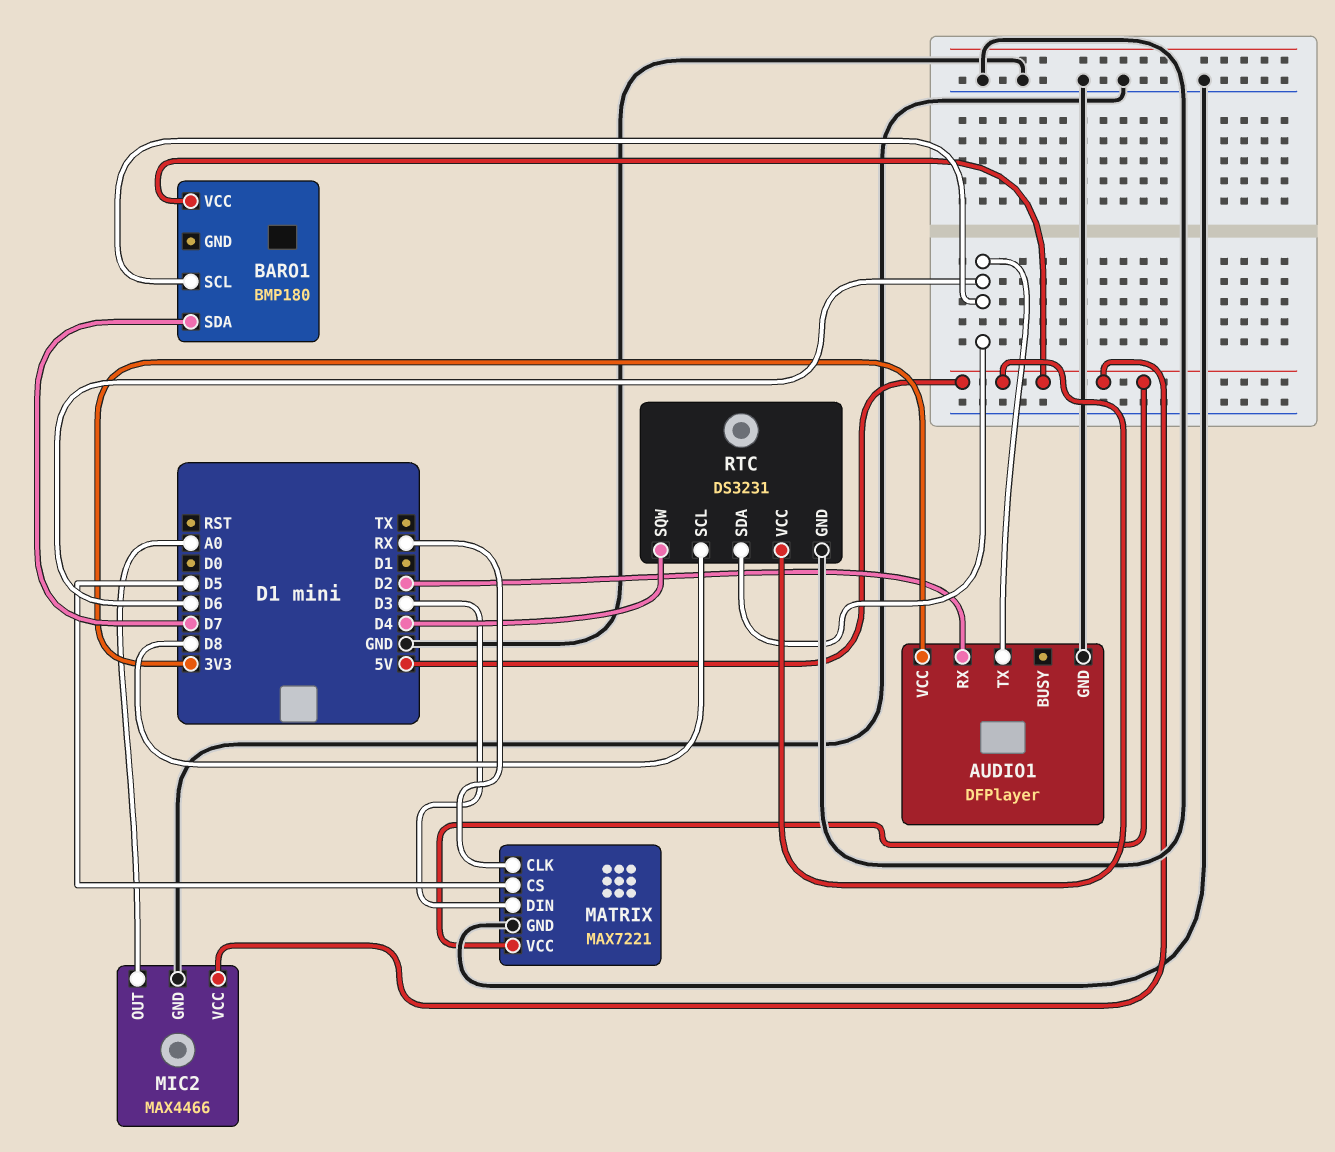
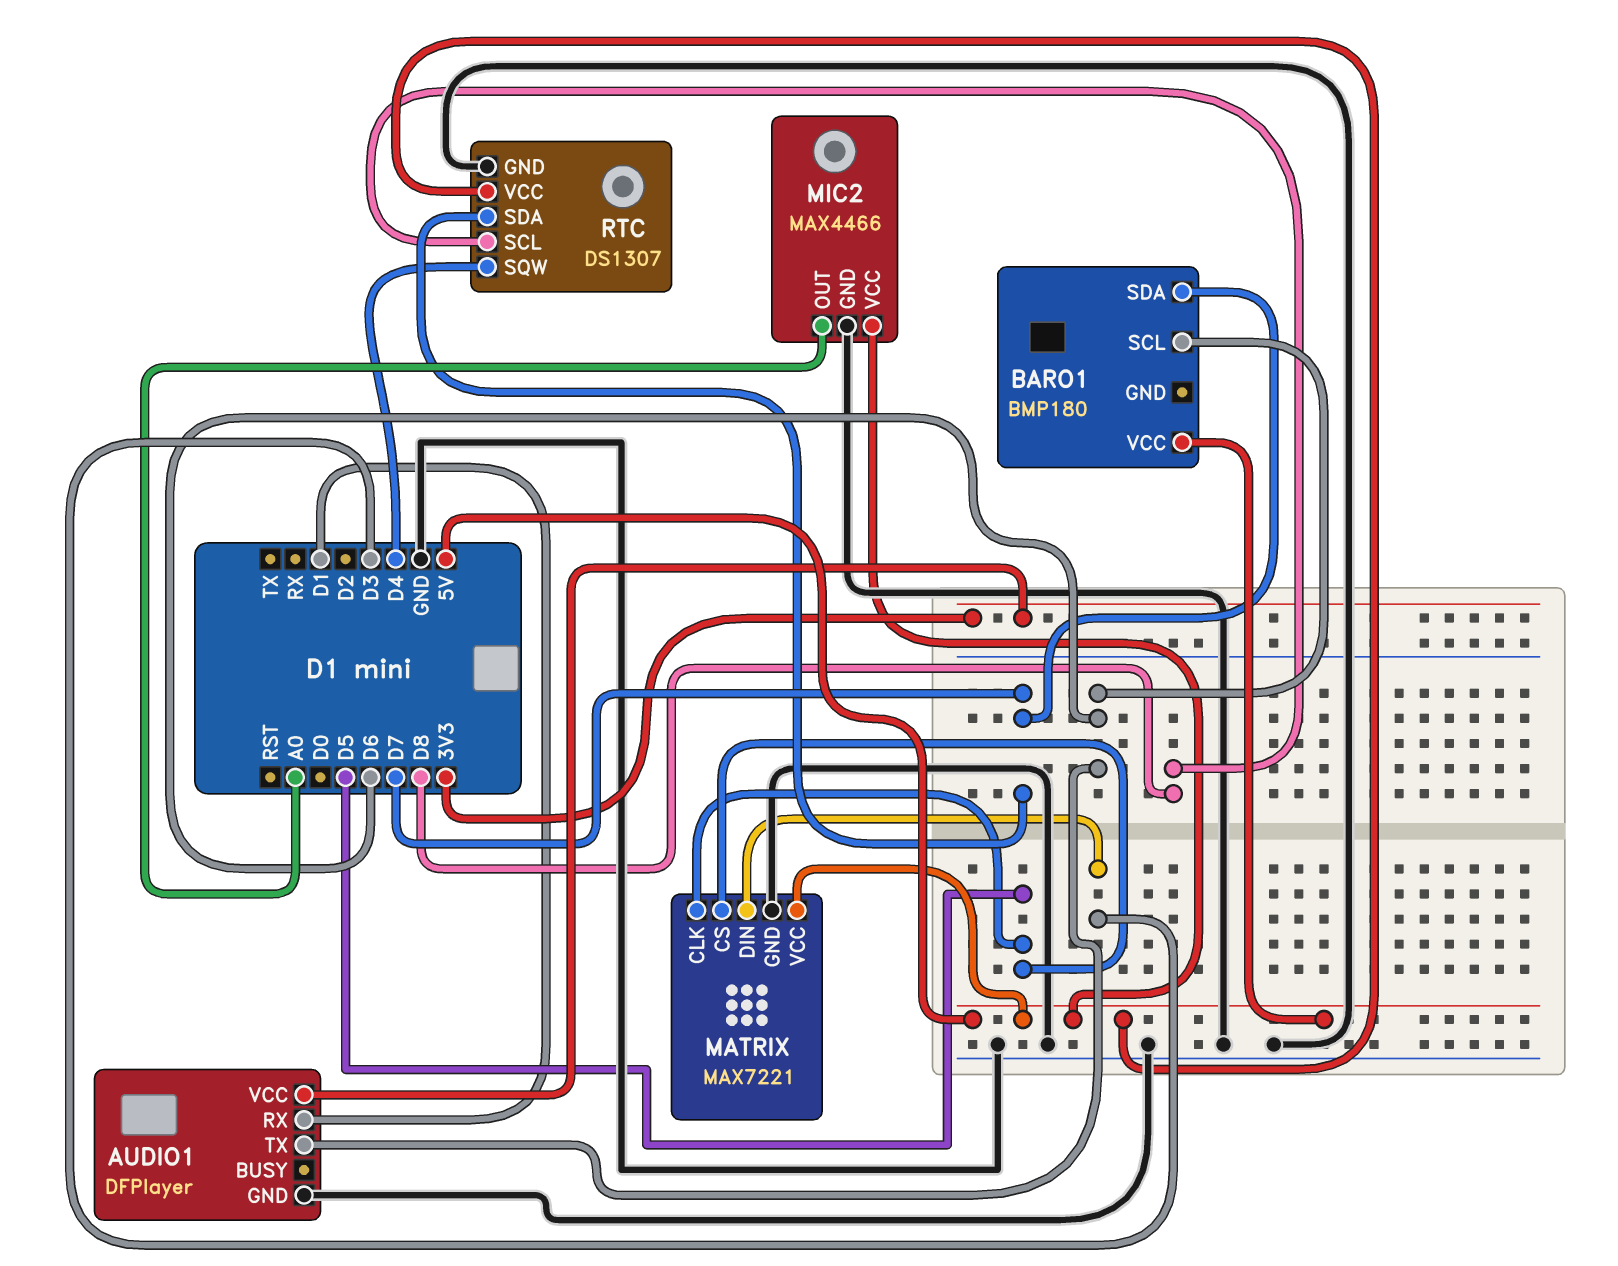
AUDIO1 pin RX: D2 -> D1
MATRIX pin CLK: RX -> D5
RTC: DS3231 -> DS1307
RTC pin SDA: D6 -> D7

